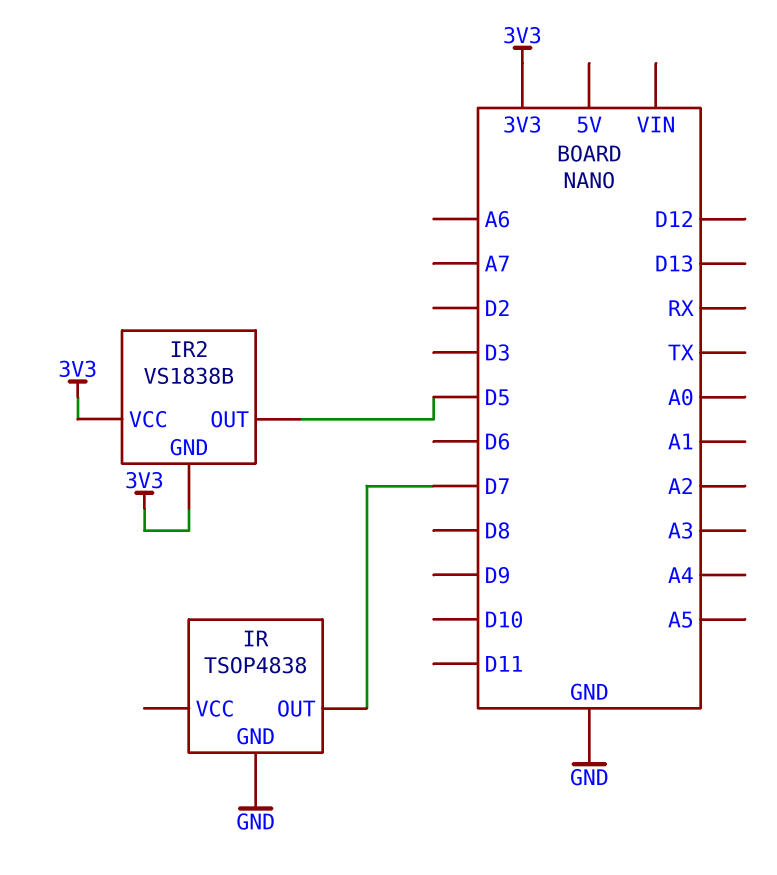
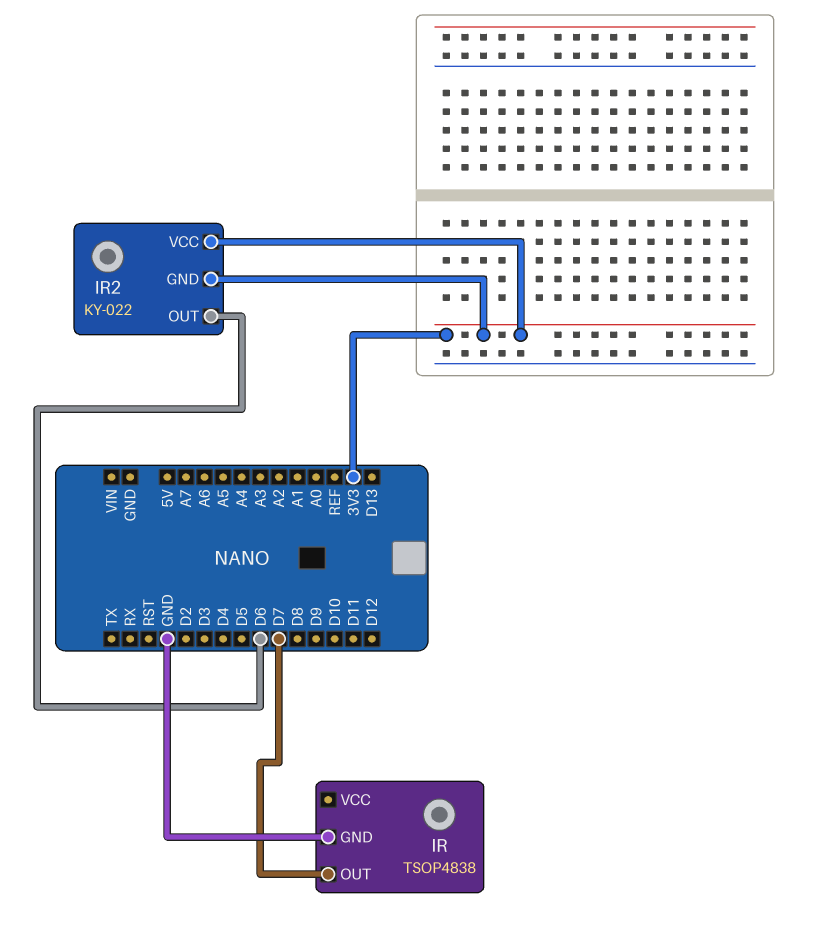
IR2: VS1838B -> KY-022
IR2 pin OUT: D5 -> D6

